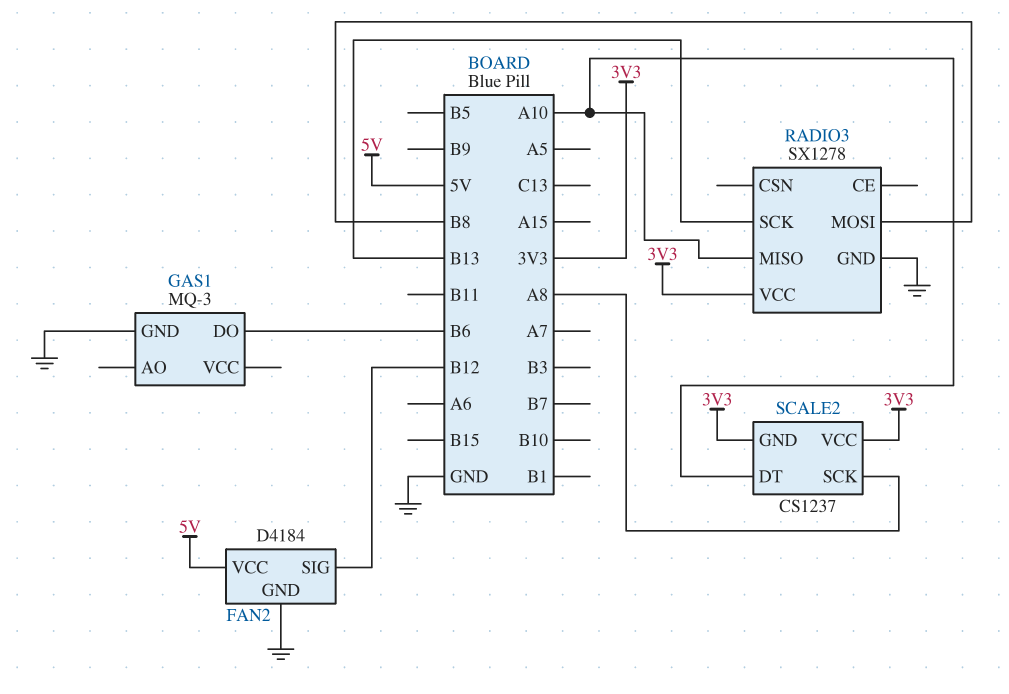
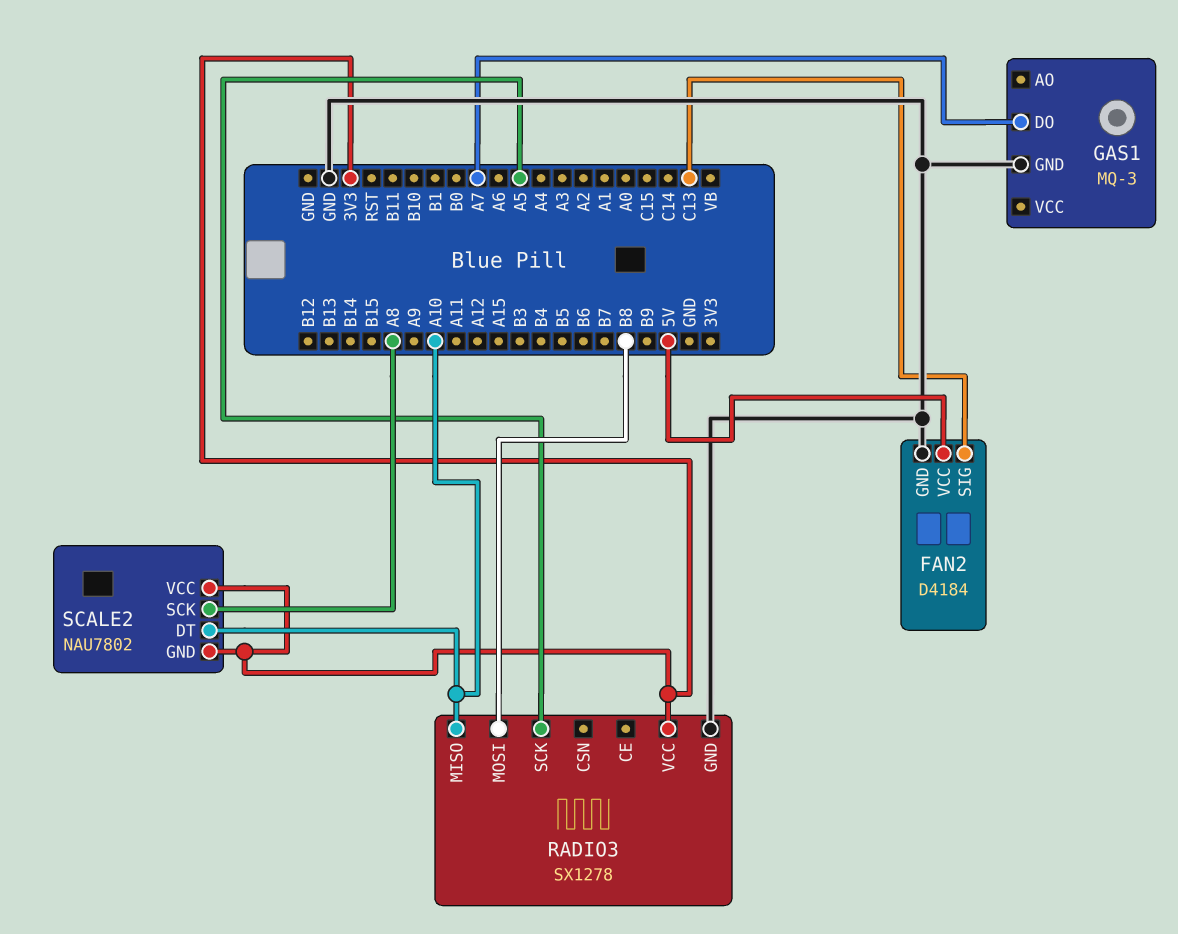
FAN2 pin SIG: B12 -> C13
GAS1 pin DO: B6 -> A7
RADIO3 pin SCK: B13 -> A5
SCALE2: CS1237 -> NAU7802

